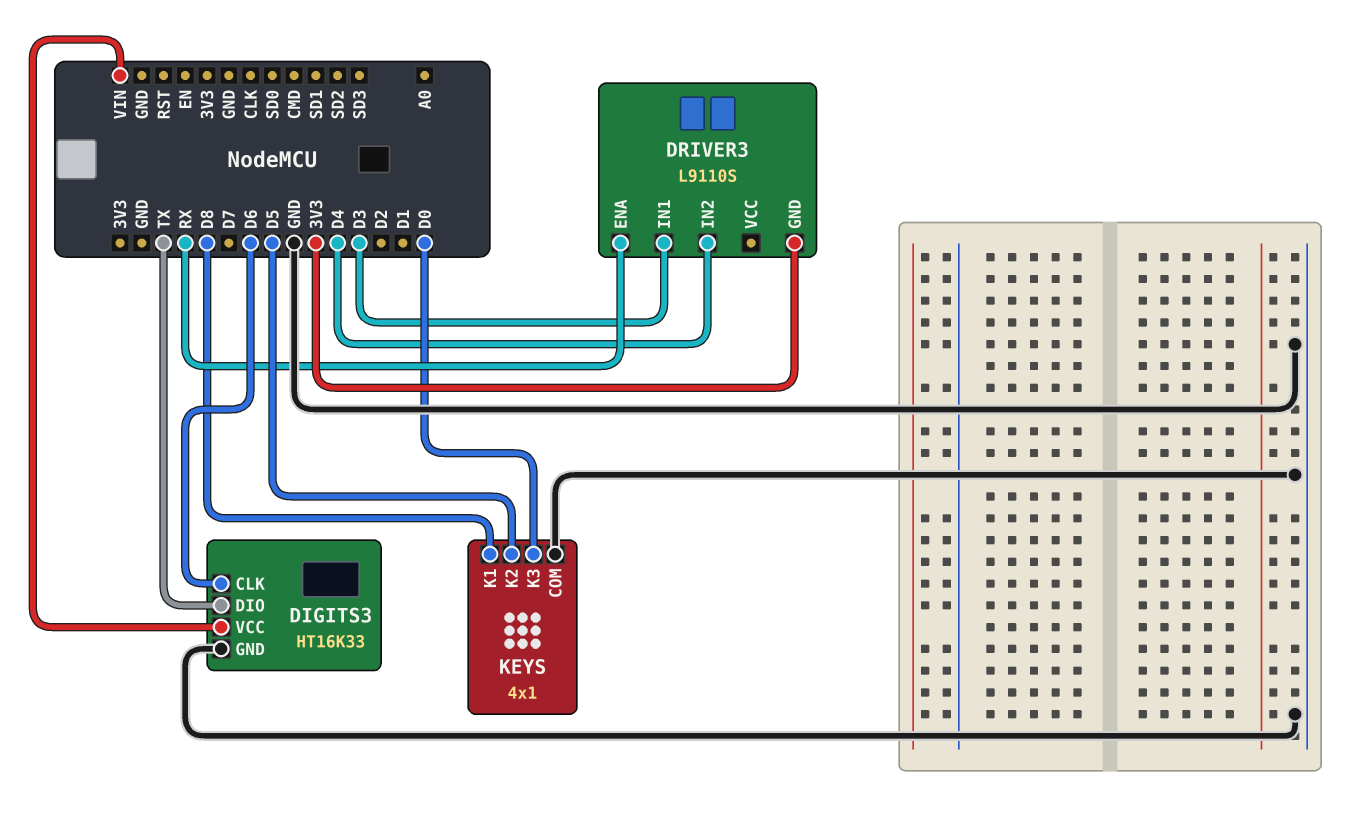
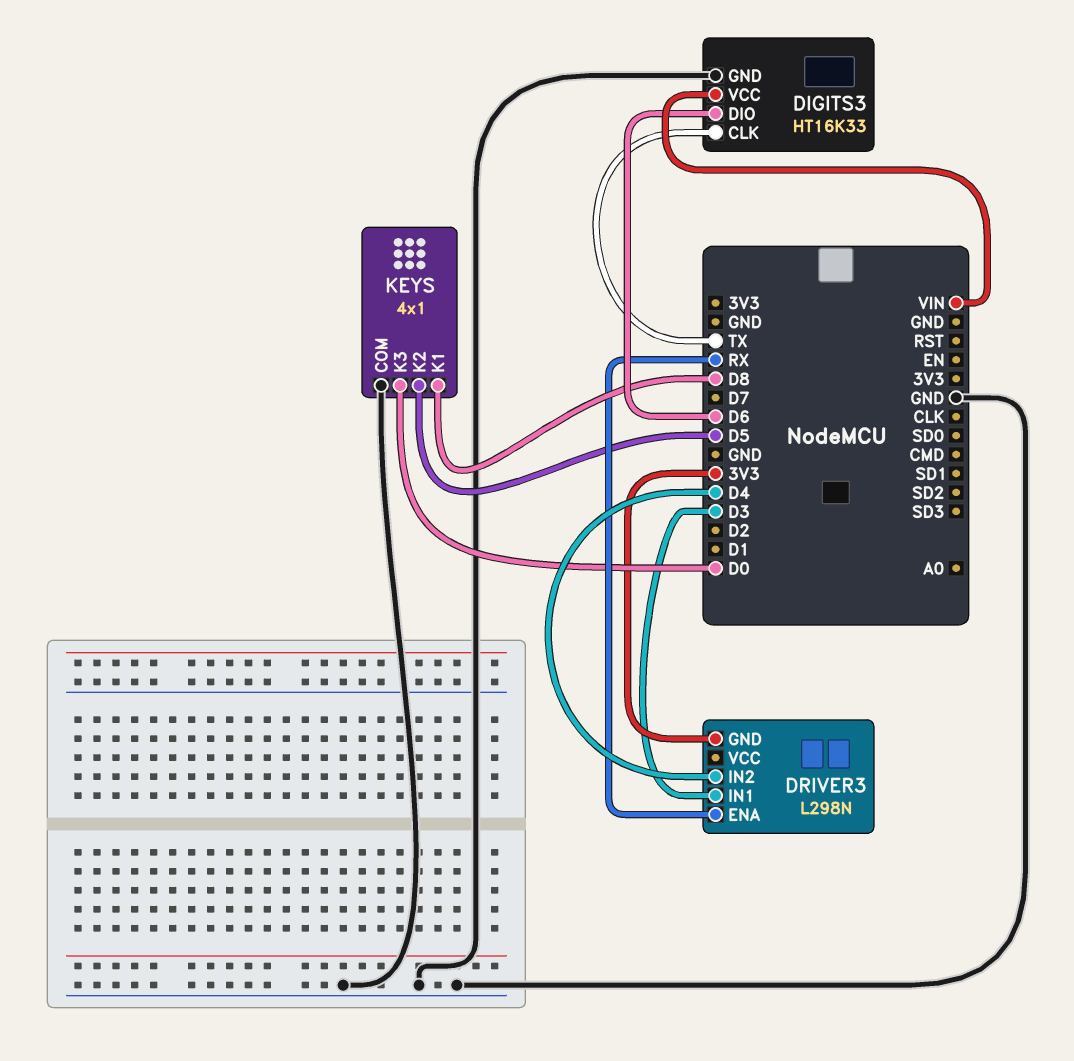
DIGITS3 pin CLK: D6 -> TX
DIGITS3 pin DIO: TX -> D6
DRIVER3: L9110S -> L298N

